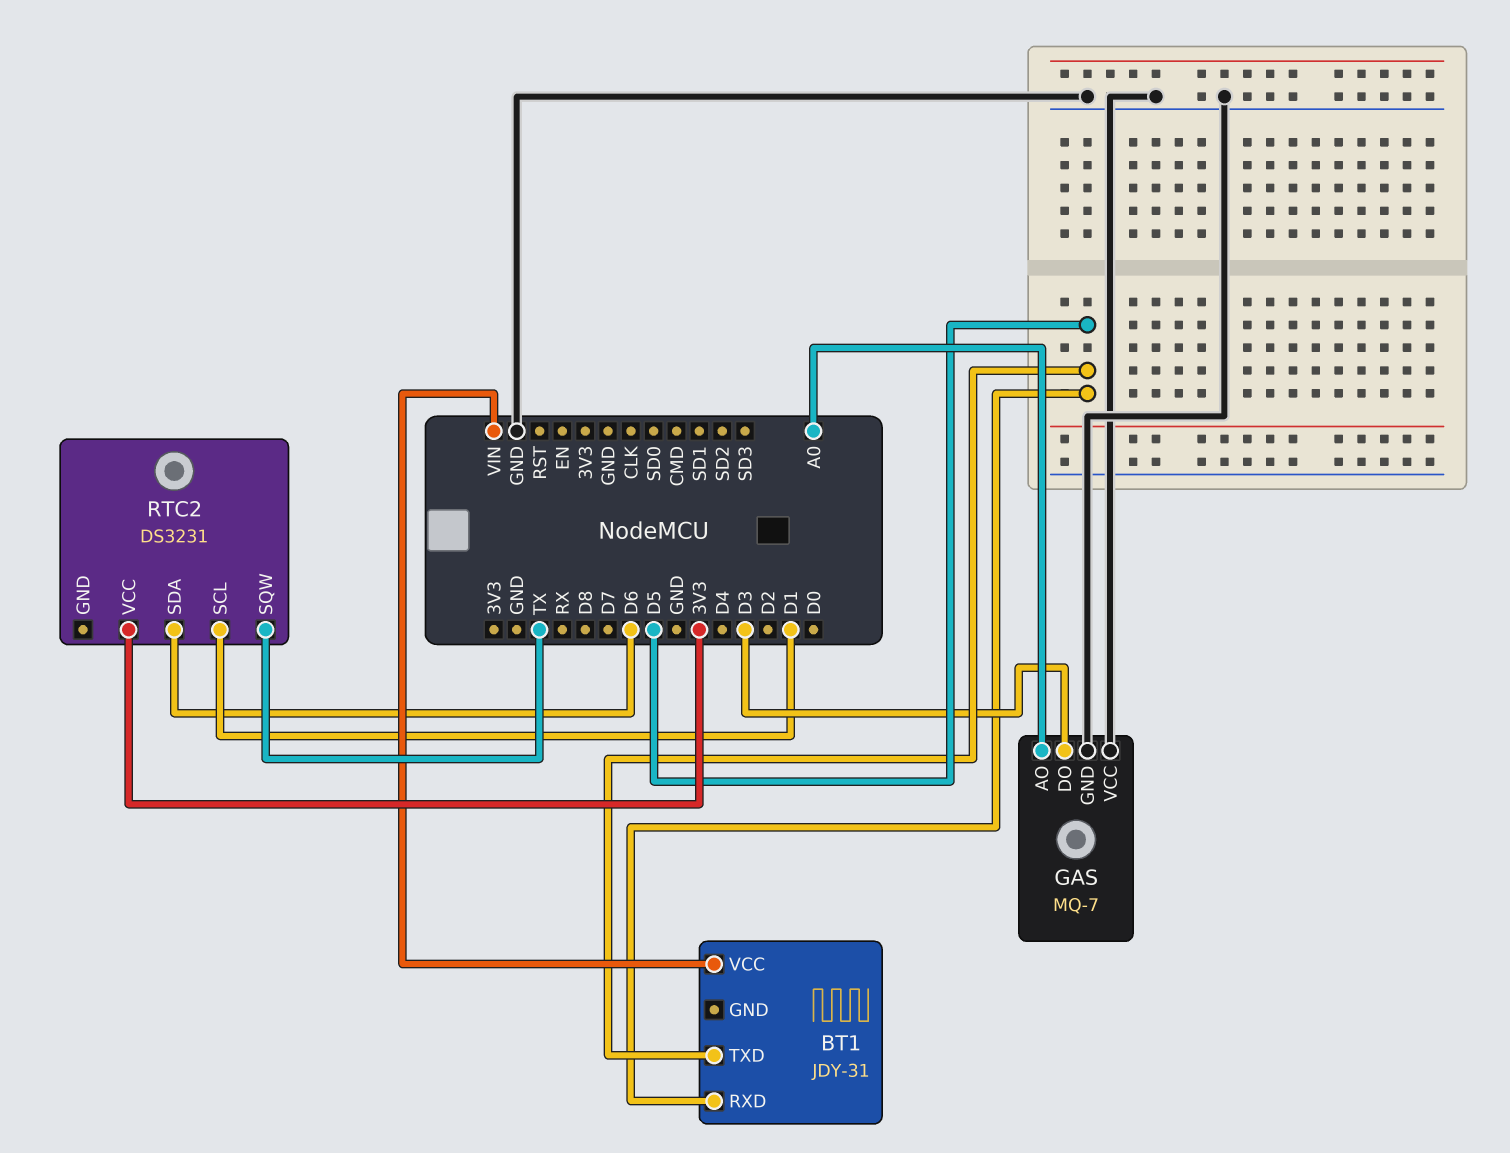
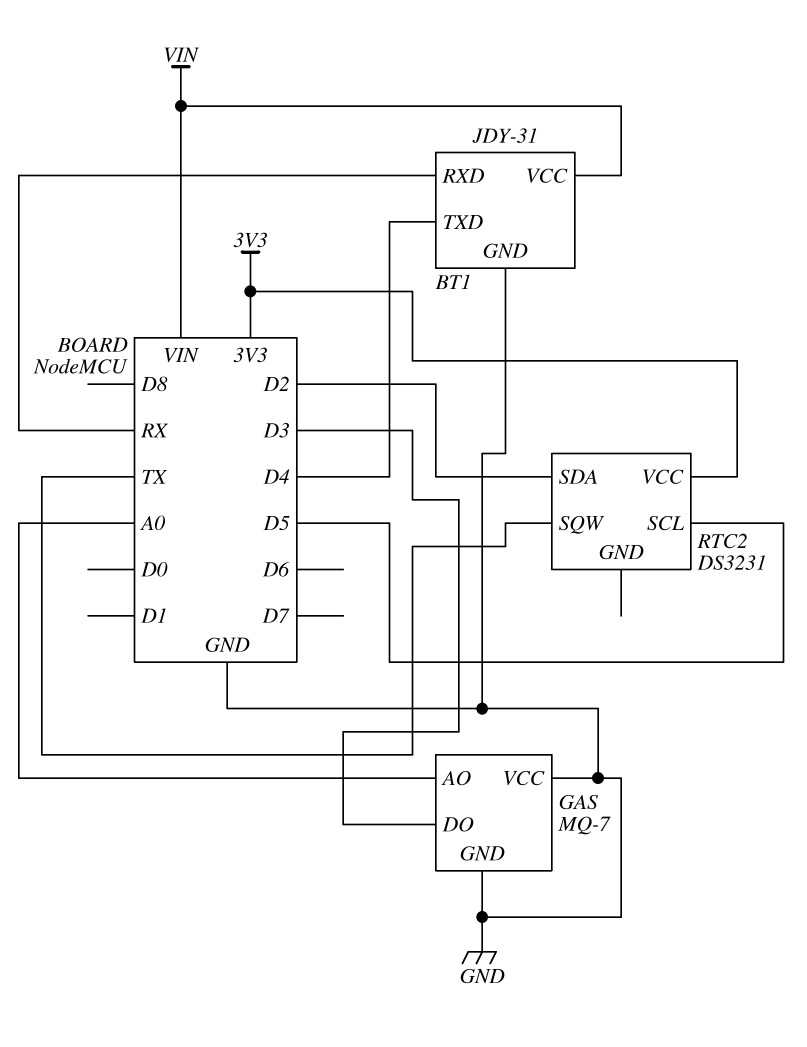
BT1 pin GND: none -> GND
BT1 pin RXD: D5 -> RX
BT1 pin TXD: D5 -> D4
RTC2 pin SCL: D1 -> D5
RTC2 pin SDA: D6 -> D2

